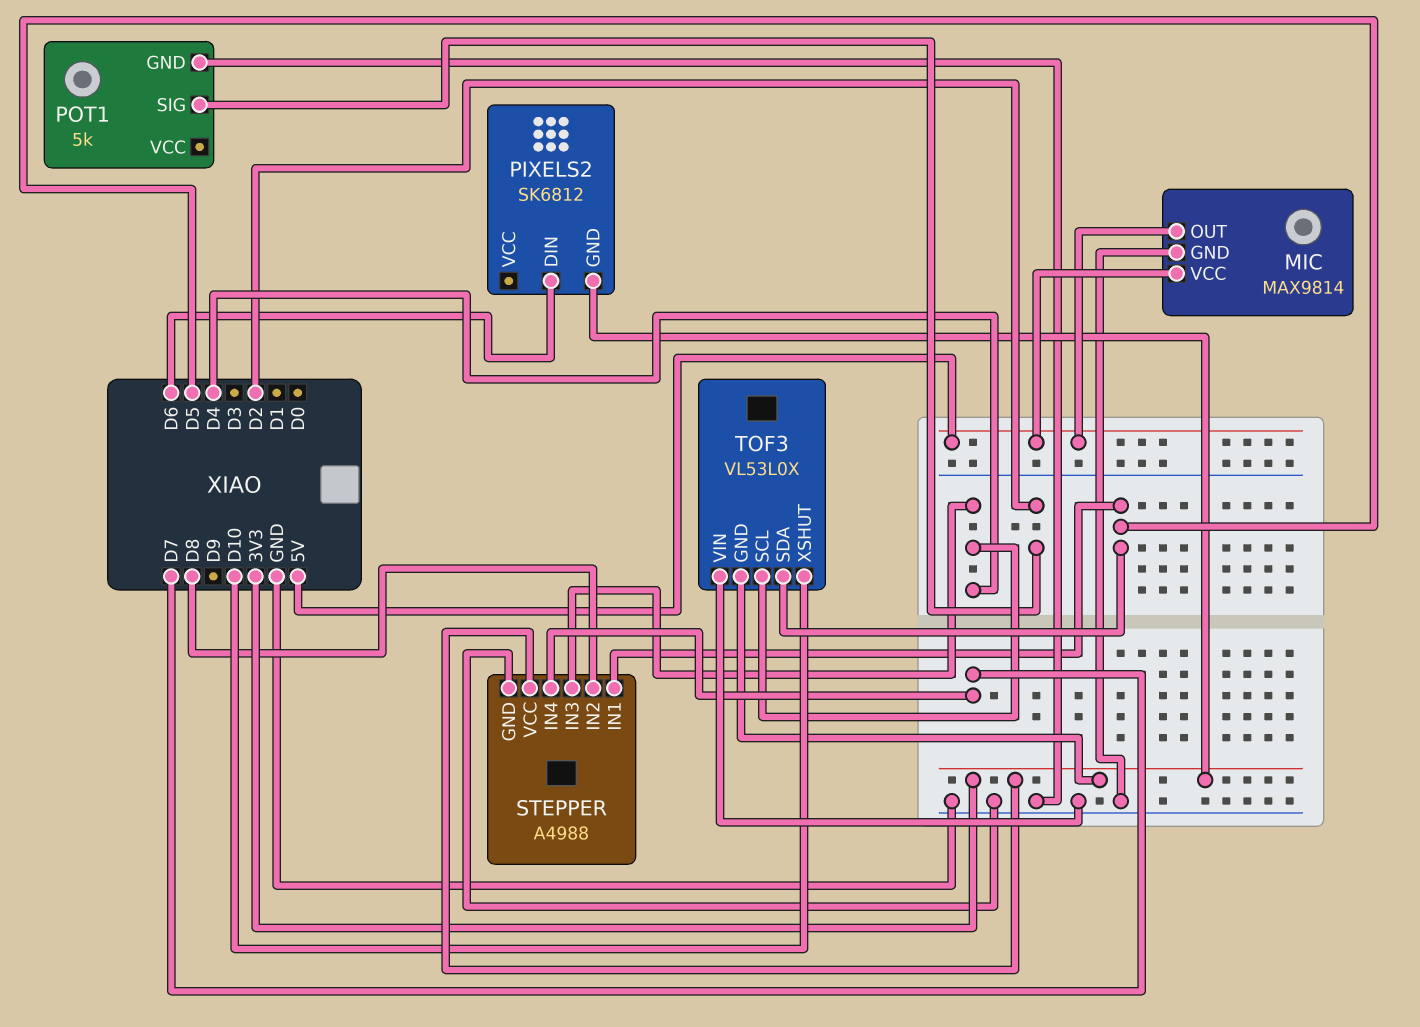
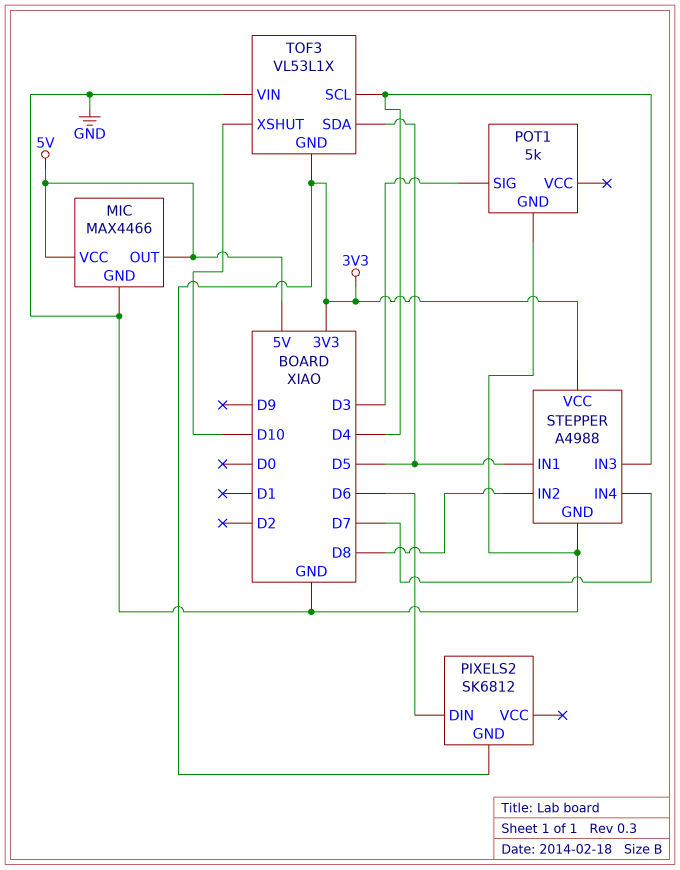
MIC: MAX9814 -> MAX4466
POT1 pin SIG: D2 -> D3
TOF3: VL53L0X -> VL53L1X

